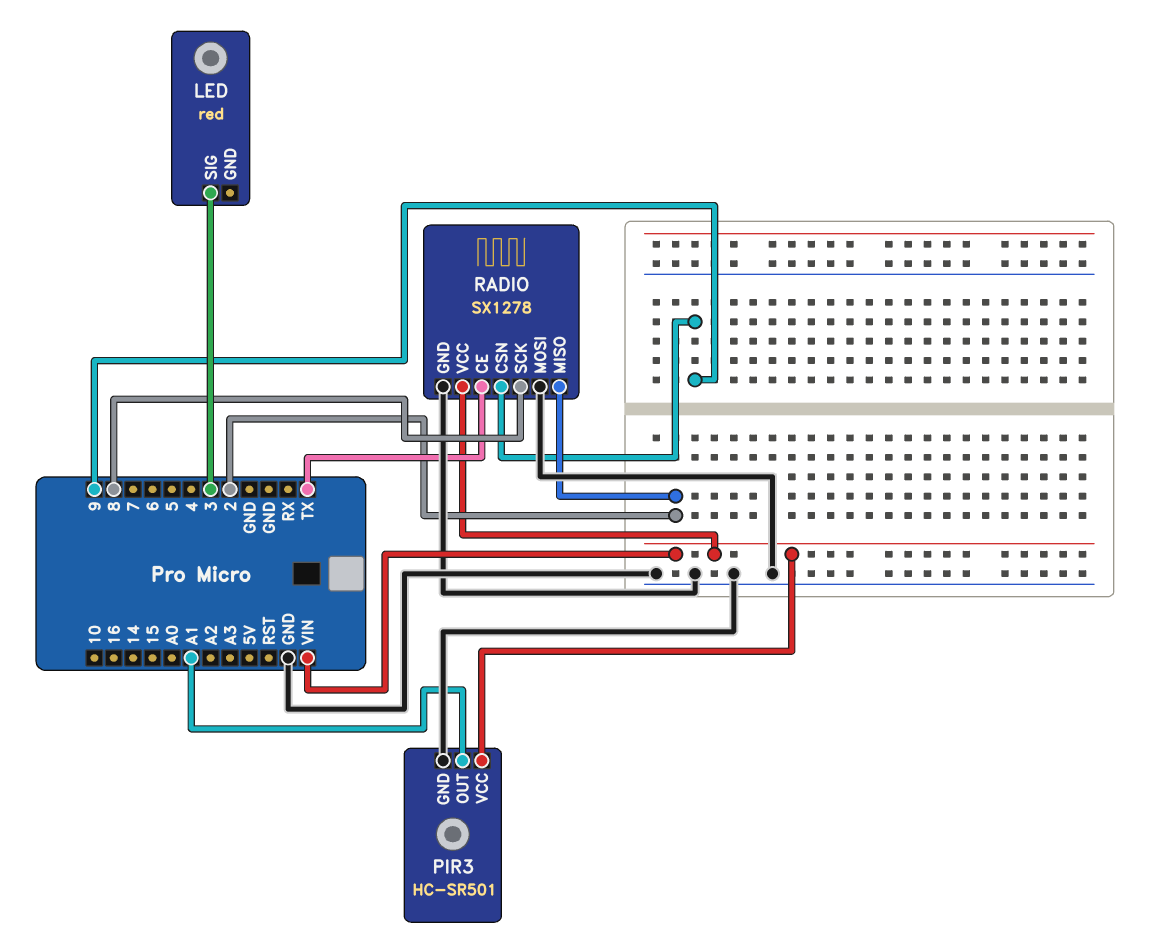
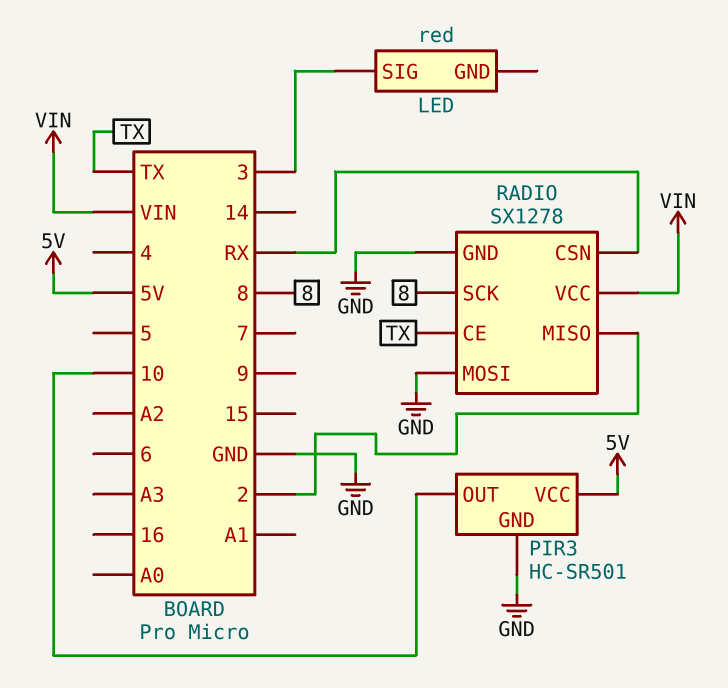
PIR3 pin OUT: A1 -> 10
PIR3 pin VCC: VIN -> 5V
RADIO pin CSN: 9 -> RX

